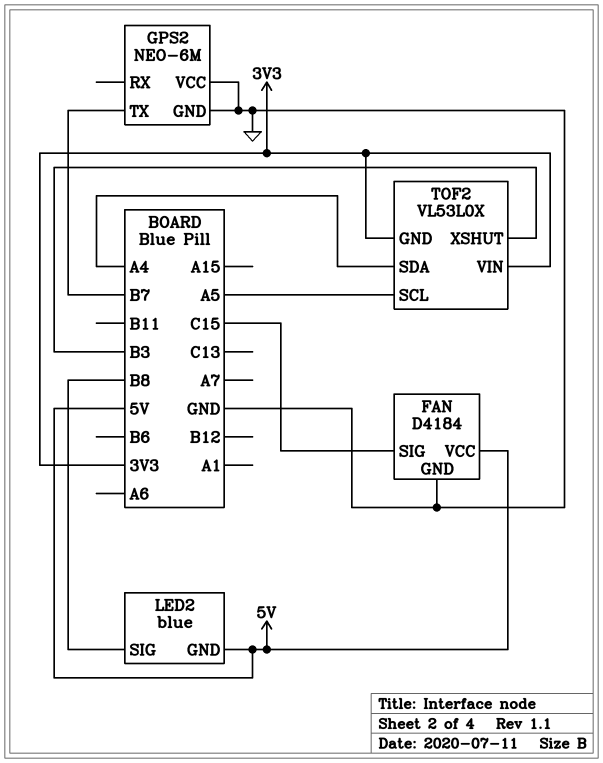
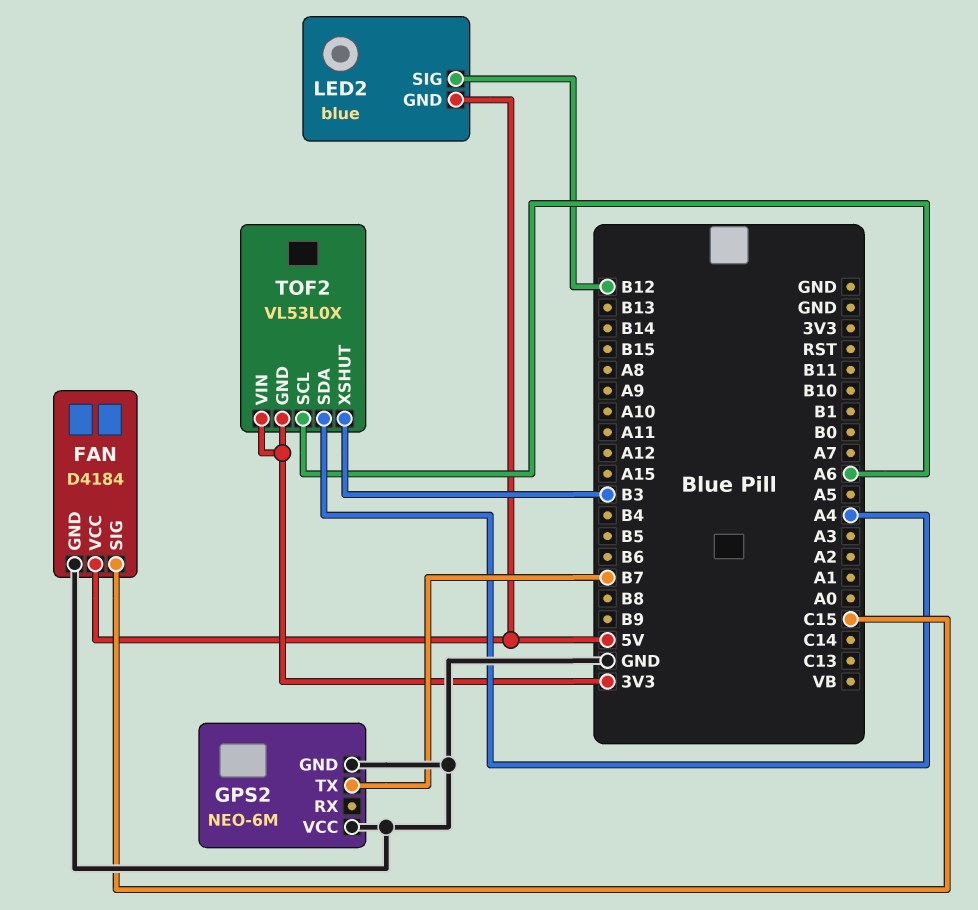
LED2 pin SIG: B8 -> B12
TOF2 pin SCL: A5 -> A6

